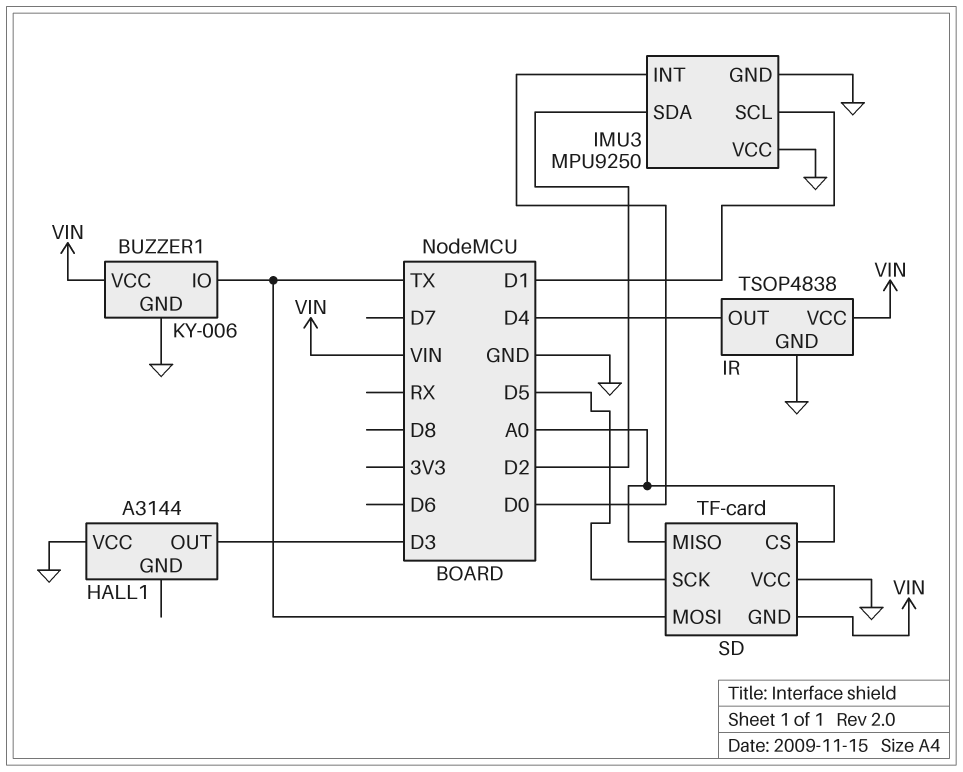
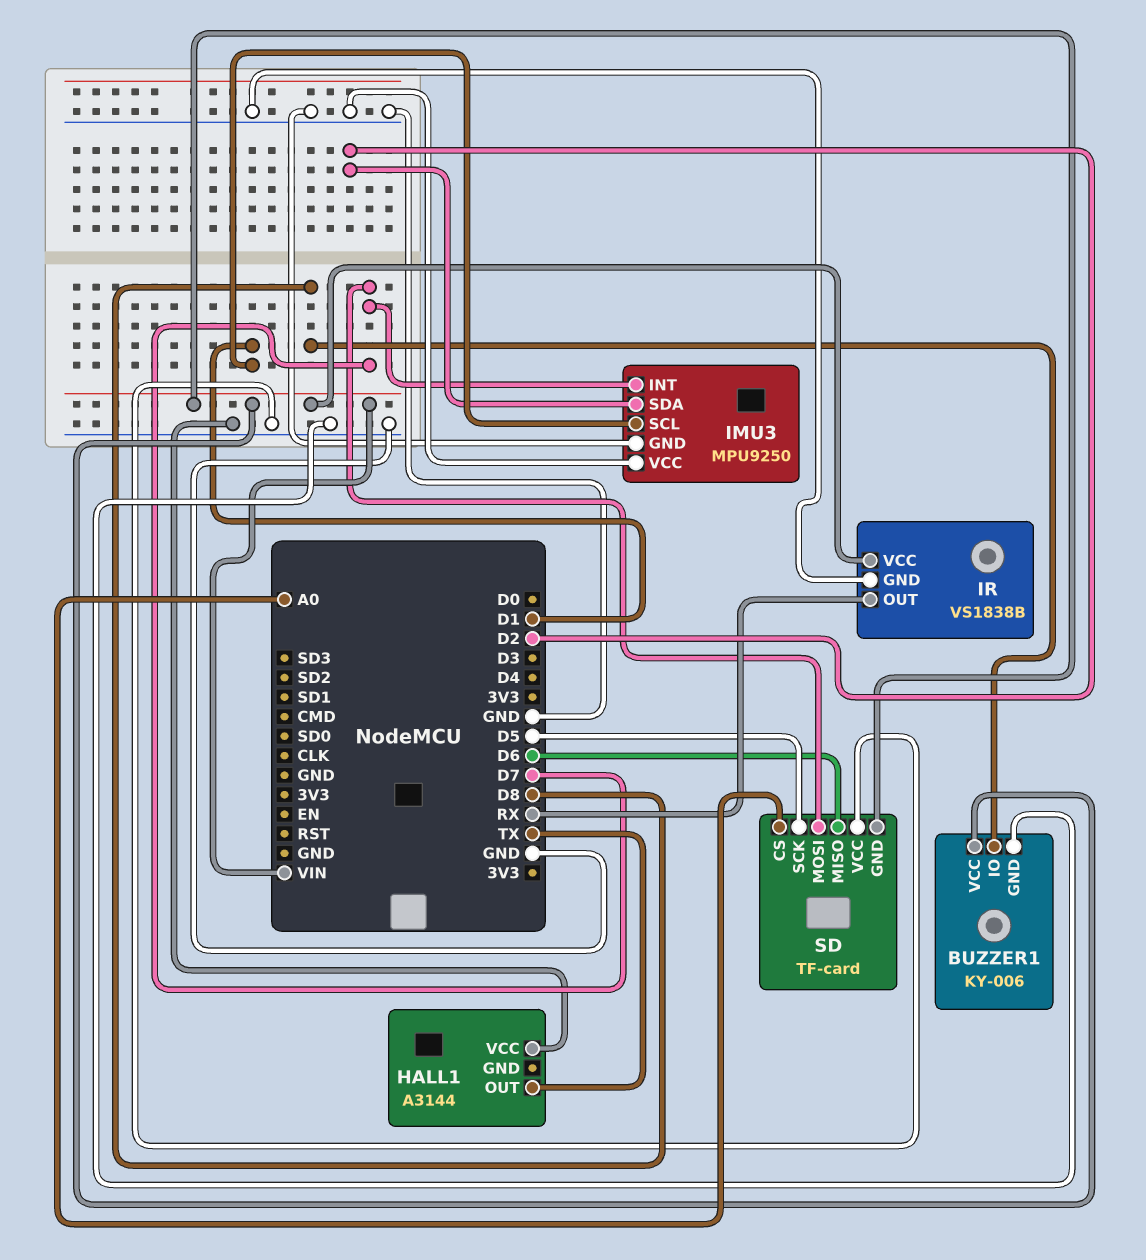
BUZZER1 pin IO: TX -> D8
HALL1 pin OUT: D3 -> TX
IMU3 pin INT: D0 -> D7
IR: TSOP4838 -> VS1838B
IR pin OUT: D4 -> RX
SD pin MISO: A0 -> D6
SD pin MOSI: TX -> D7

